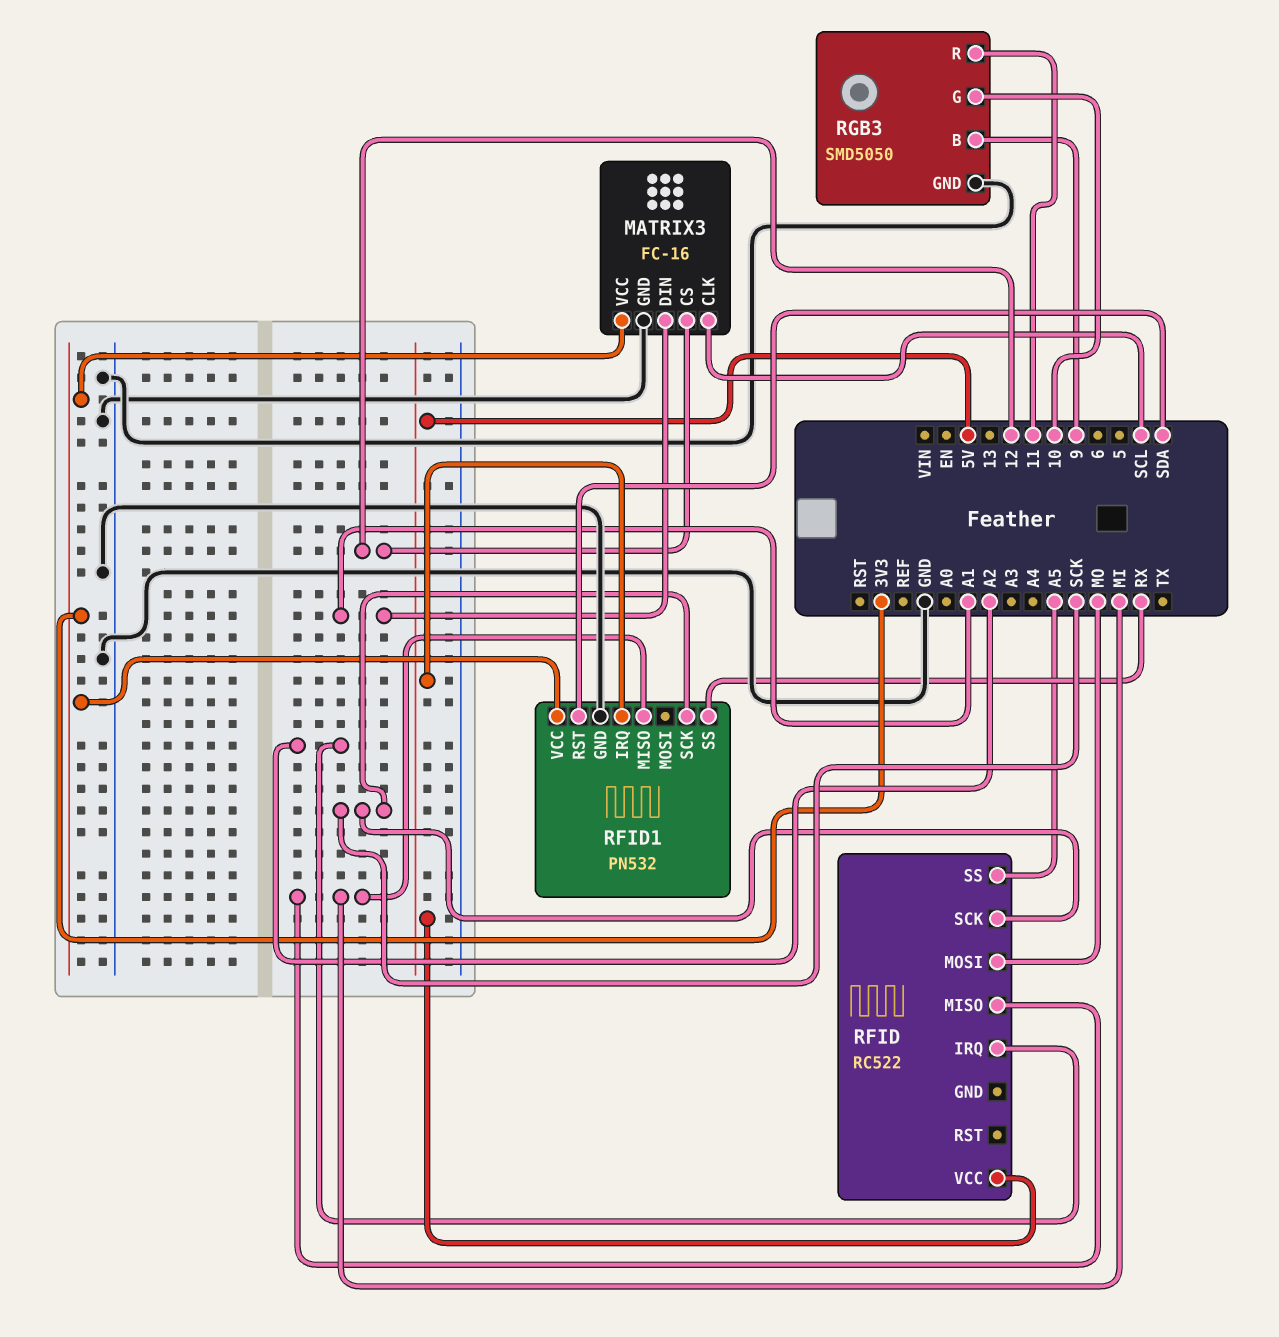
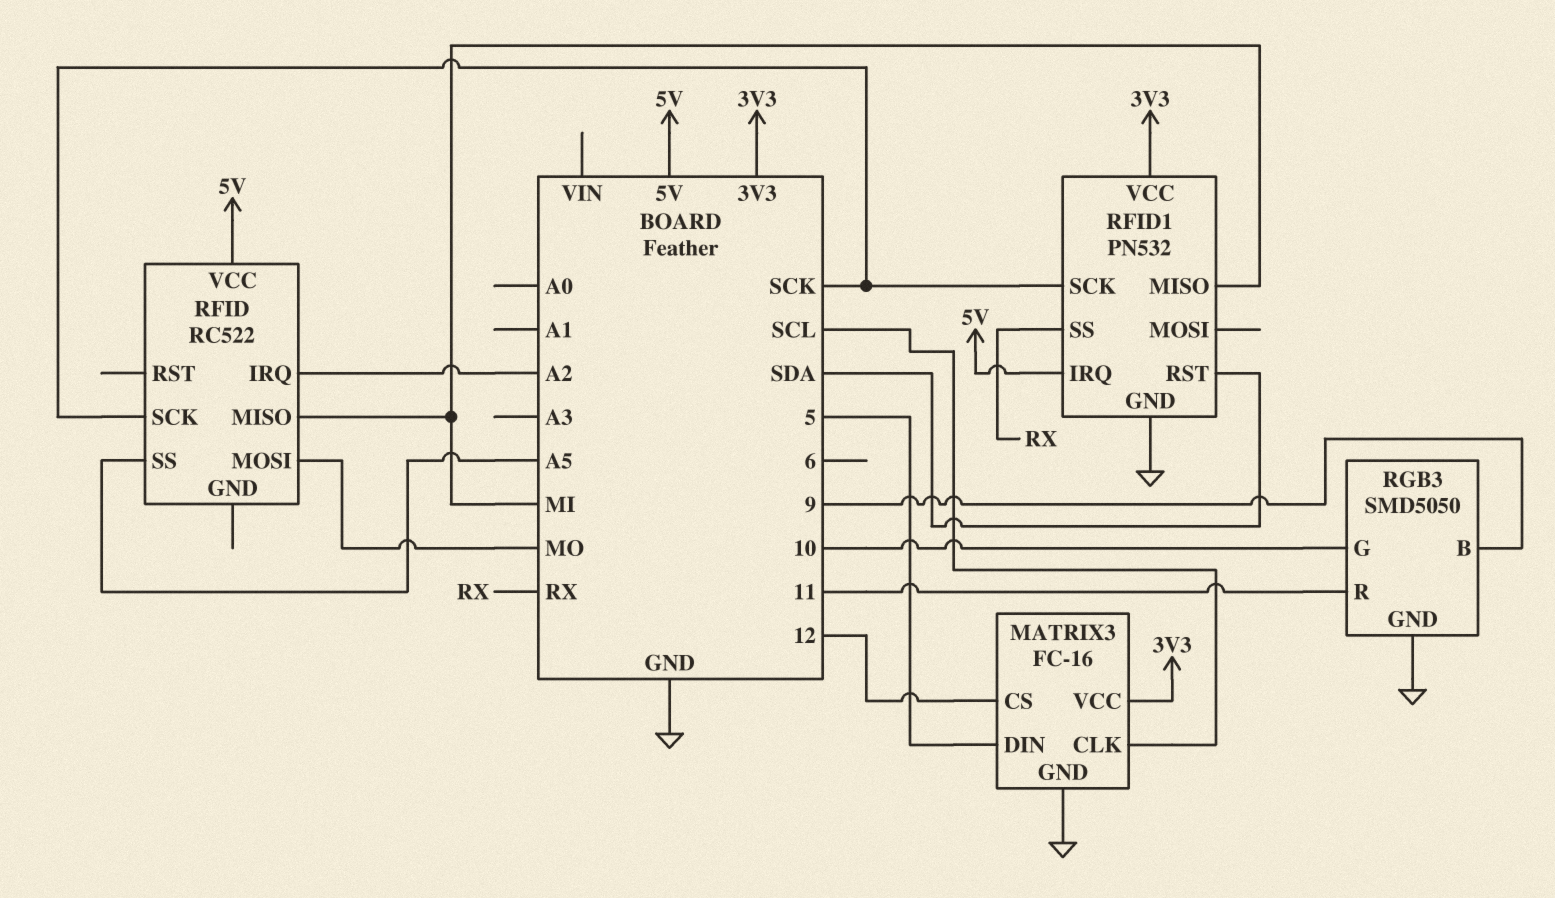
MATRIX3 pin DIN: A1 -> 5

